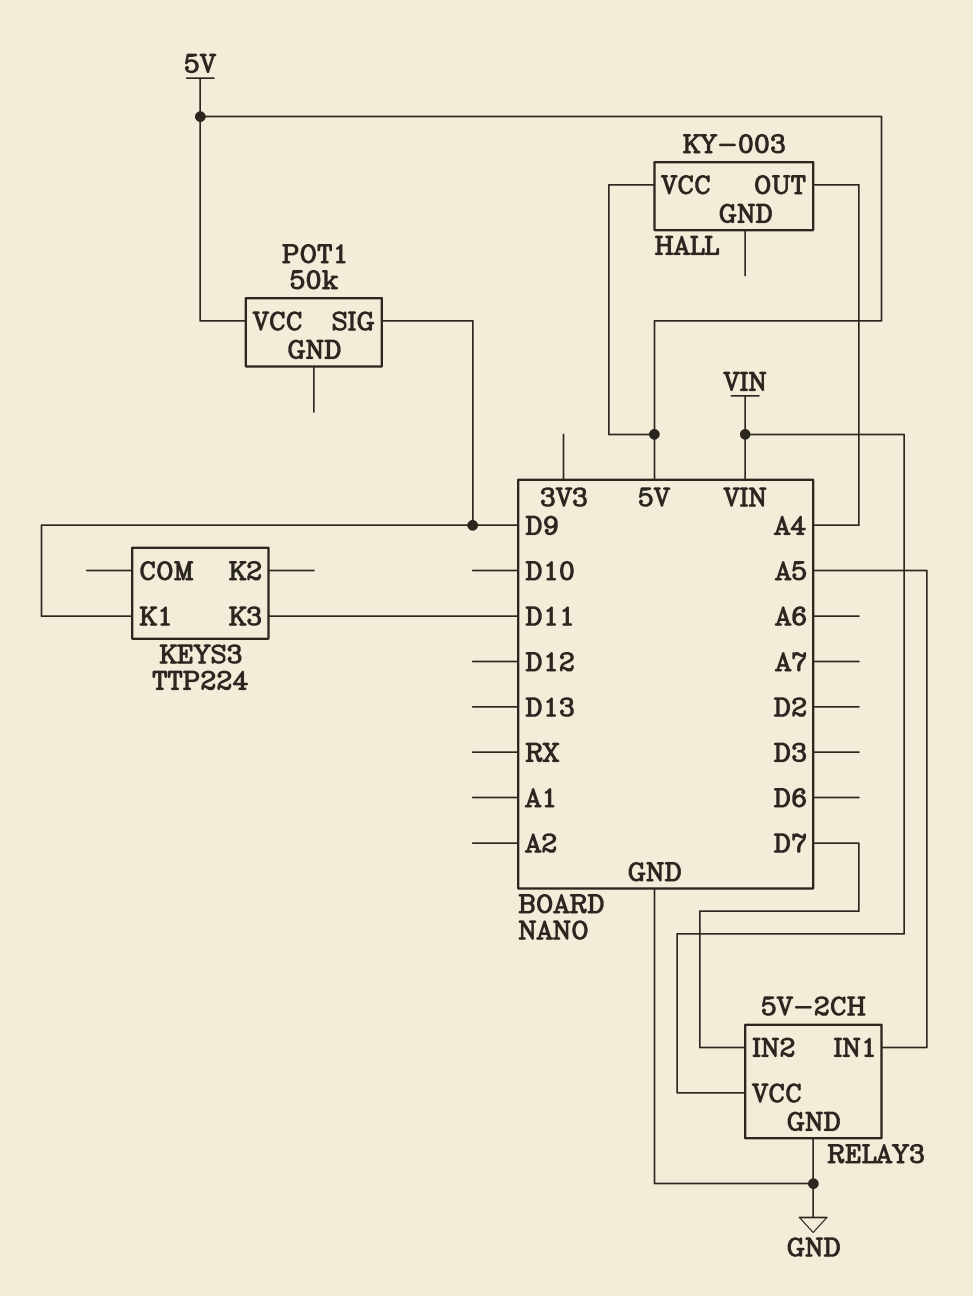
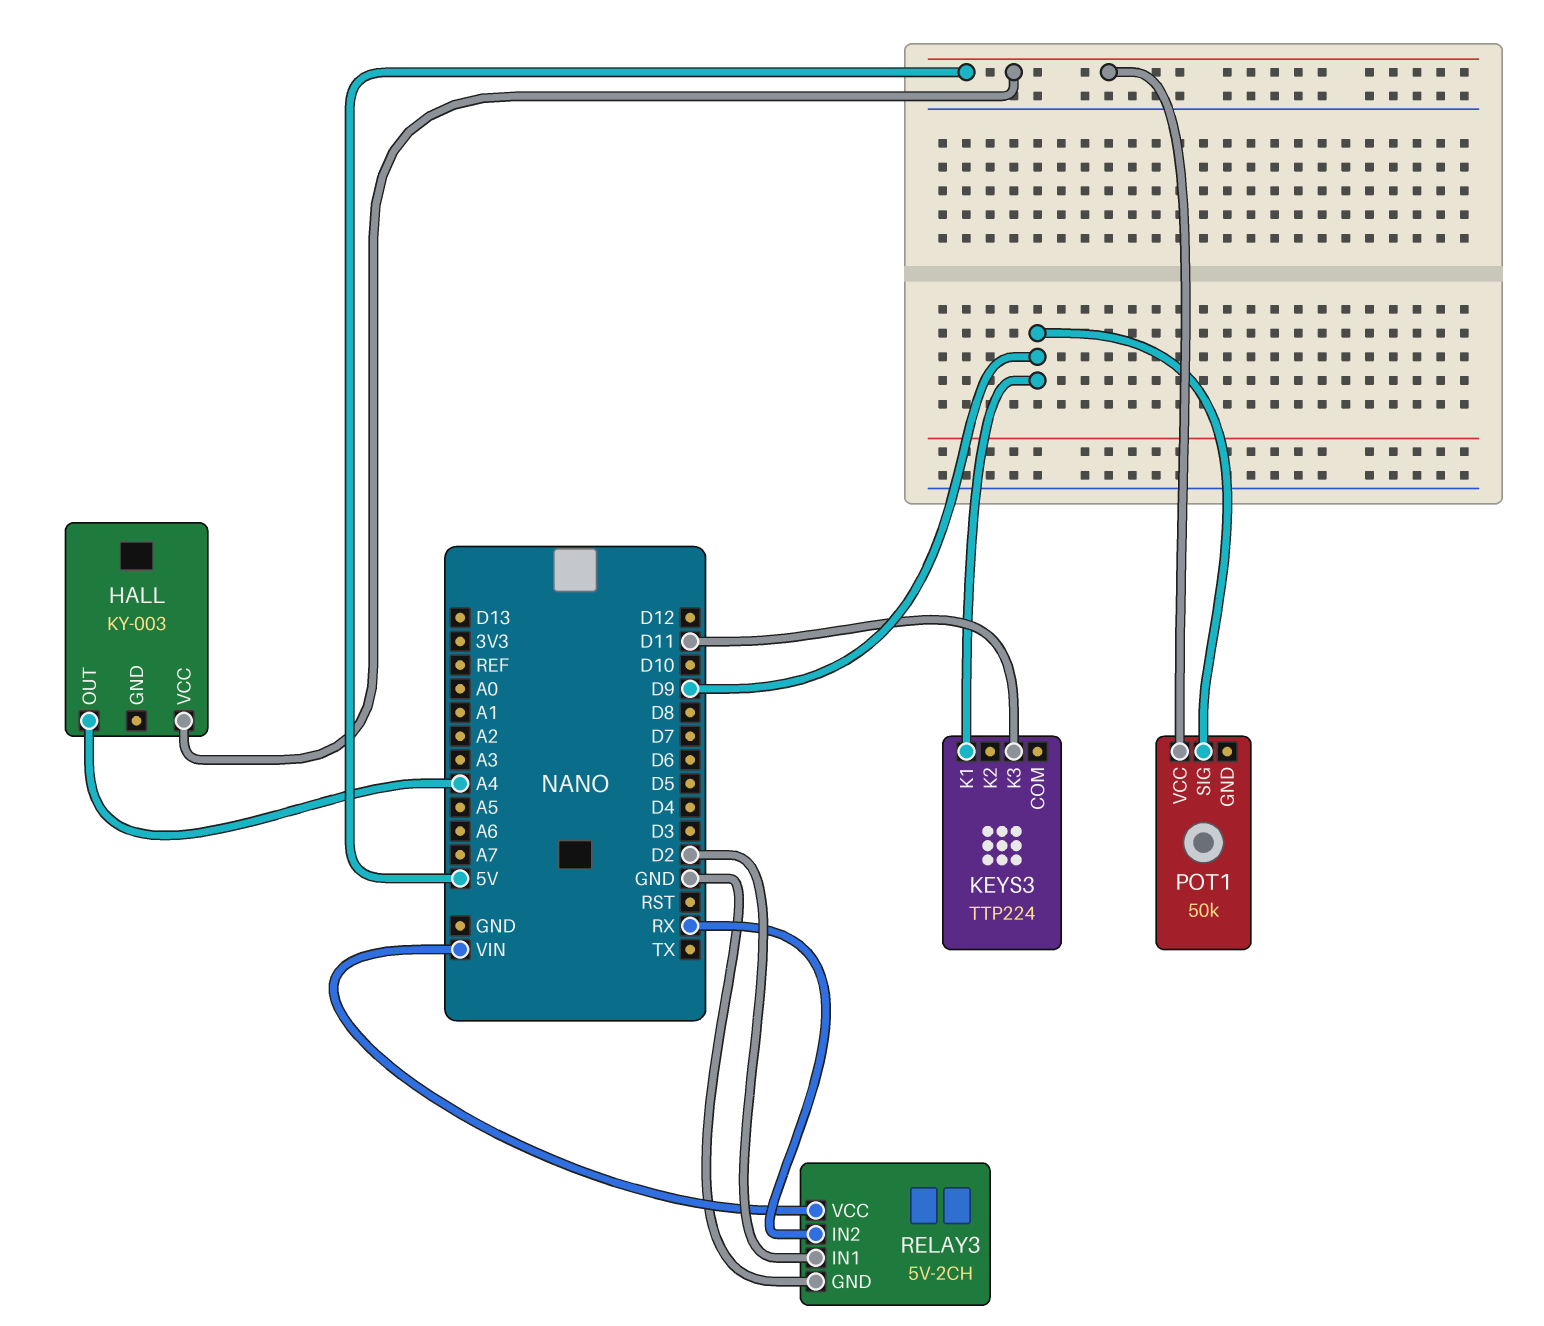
RELAY3 pin IN1: A5 -> D2
RELAY3 pin IN2: D7 -> RX

